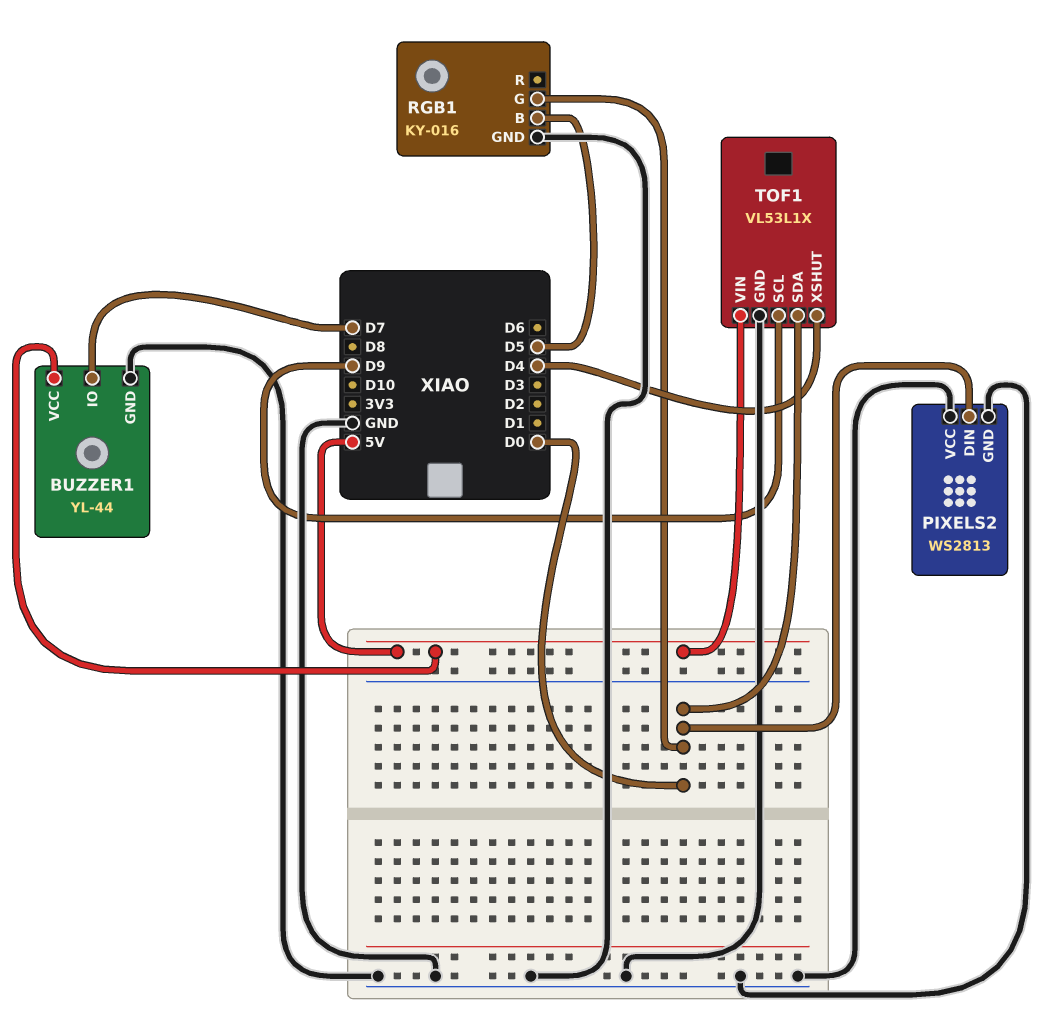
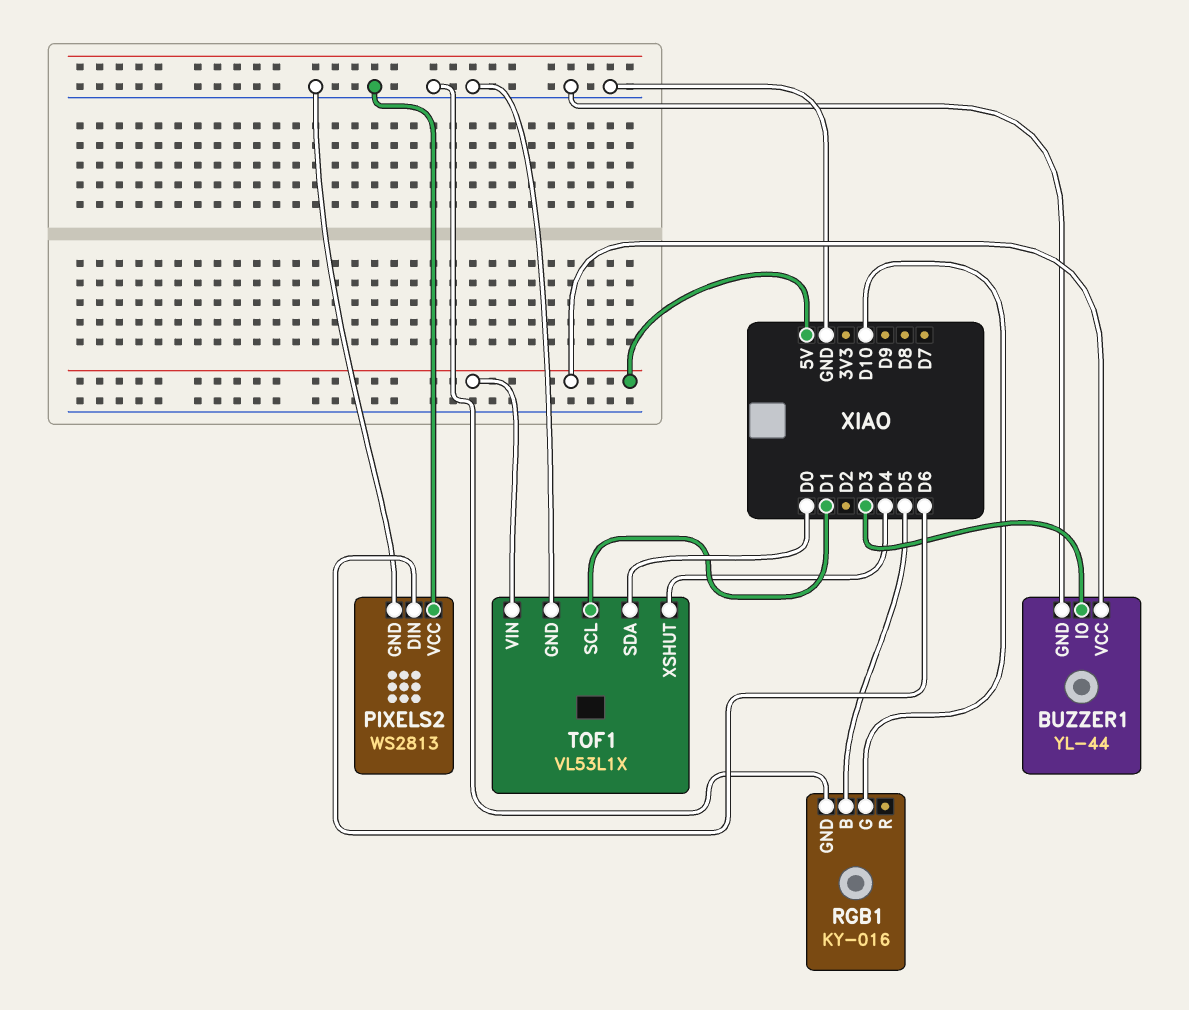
BUZZER1 pin IO: D7 -> D3
PIXELS2 pin DIN: D0 -> D6
RGB1 pin G: D0 -> D10
TOF1 pin SCL: D9 -> D1

